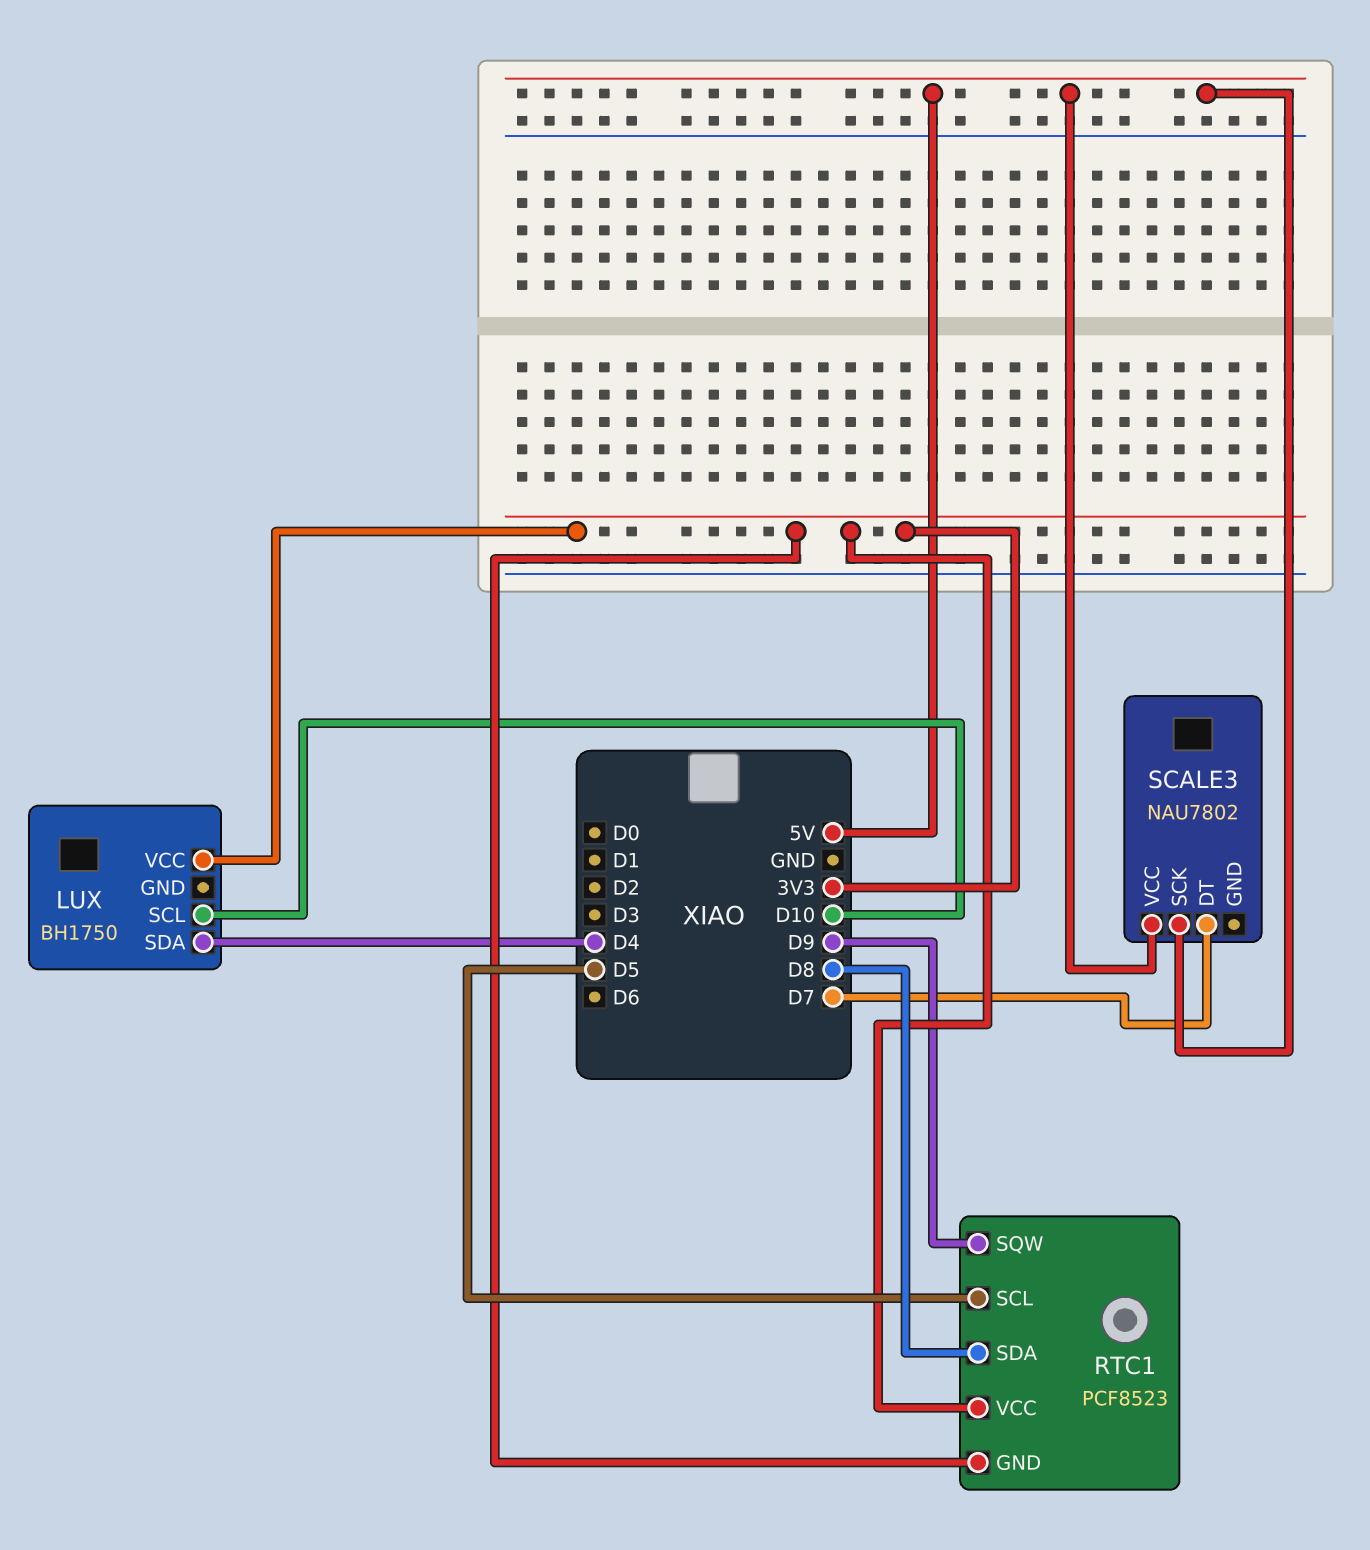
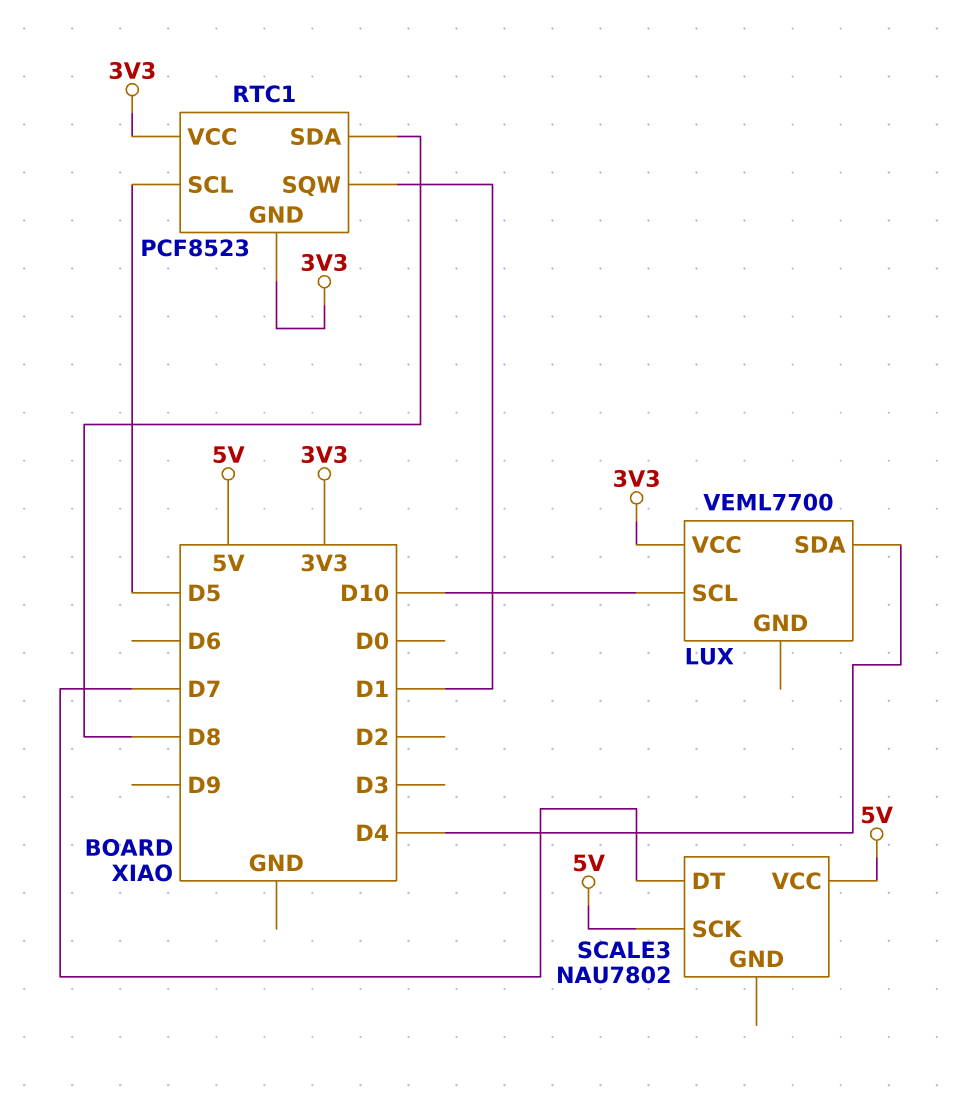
LUX: BH1750 -> VEML7700
RTC1 pin SQW: D9 -> D1

